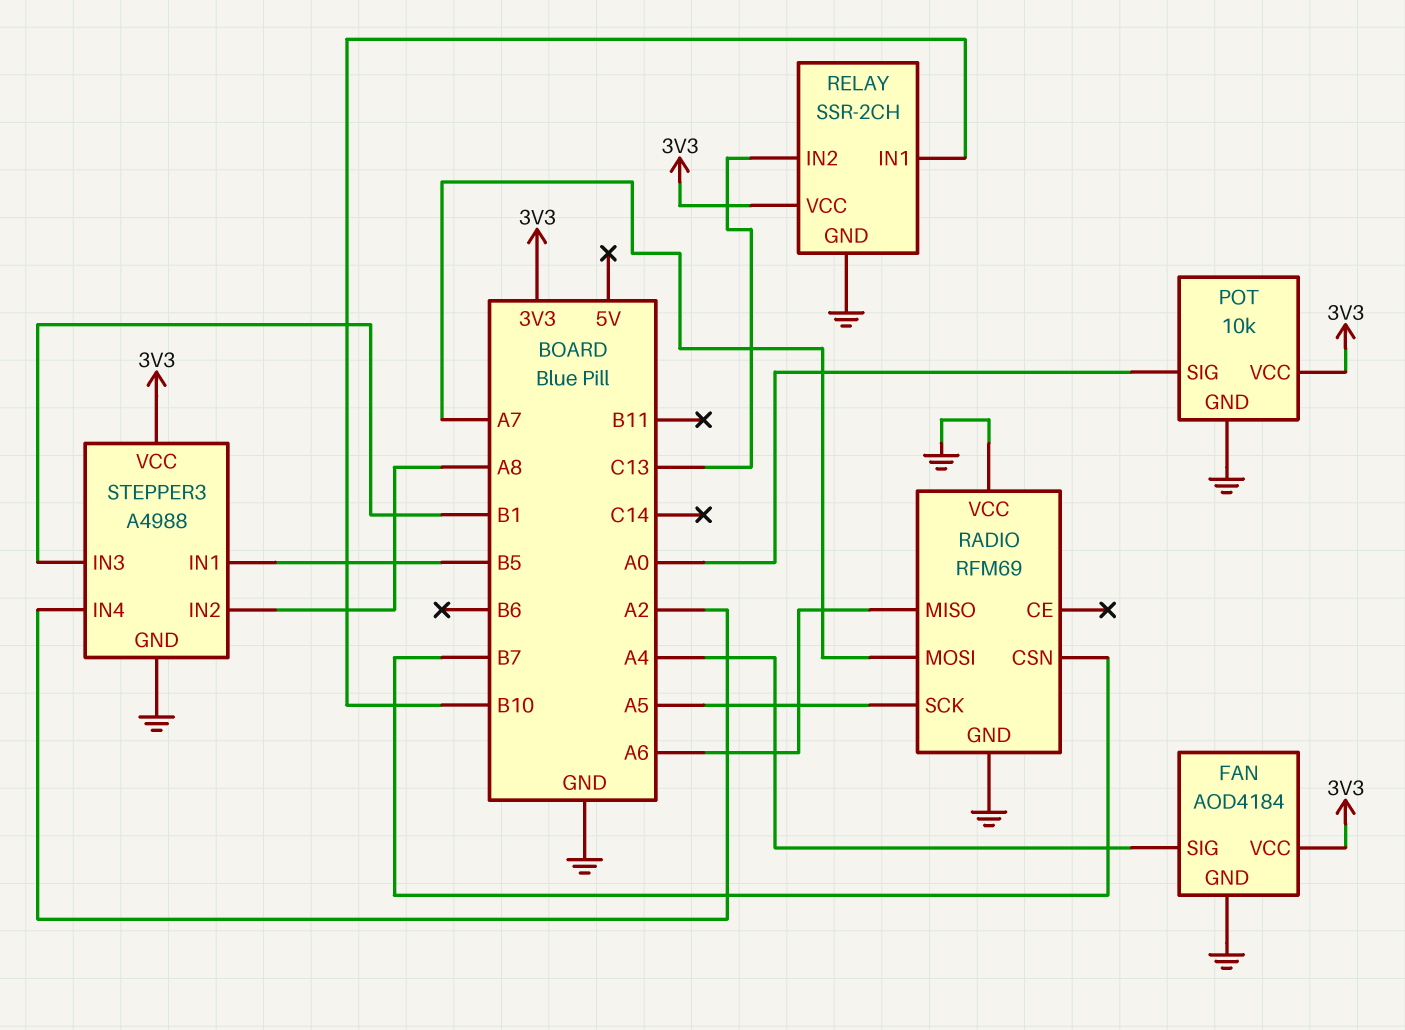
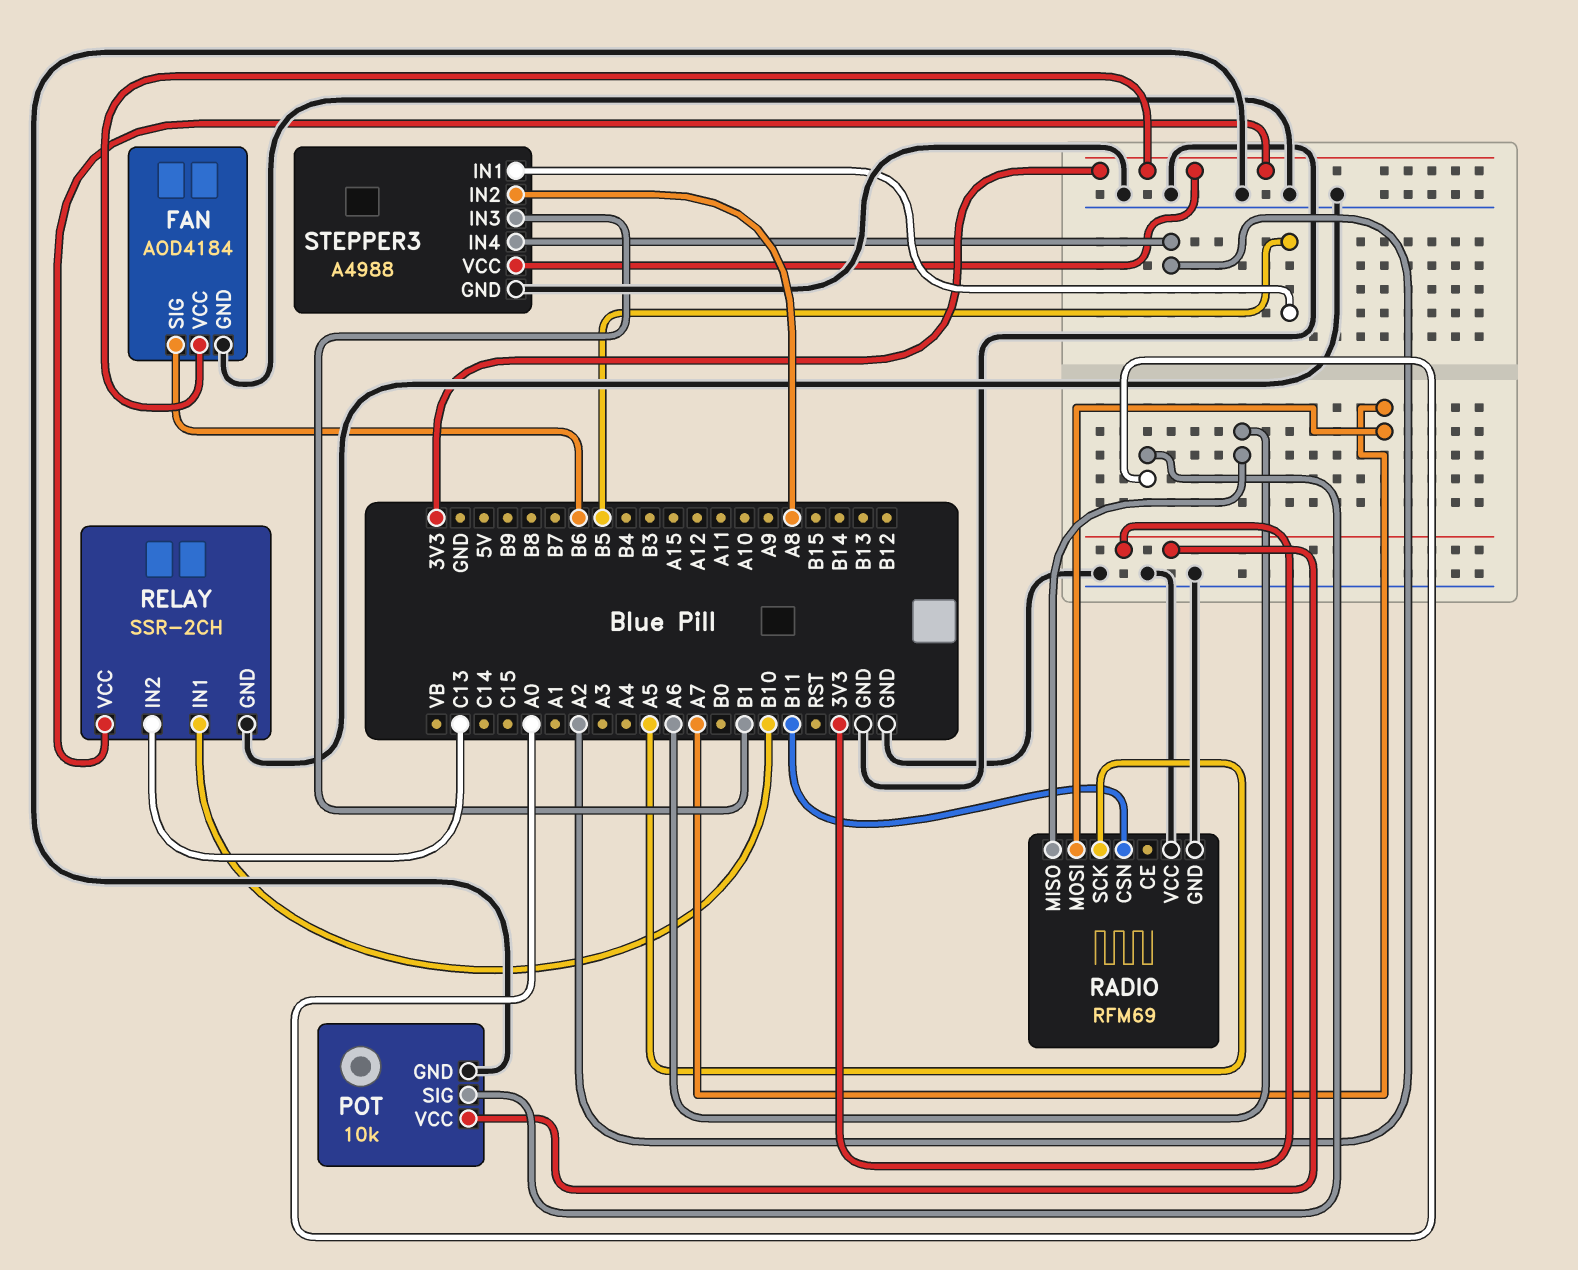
FAN pin SIG: A4 -> B6
RADIO pin CSN: B7 -> B11

